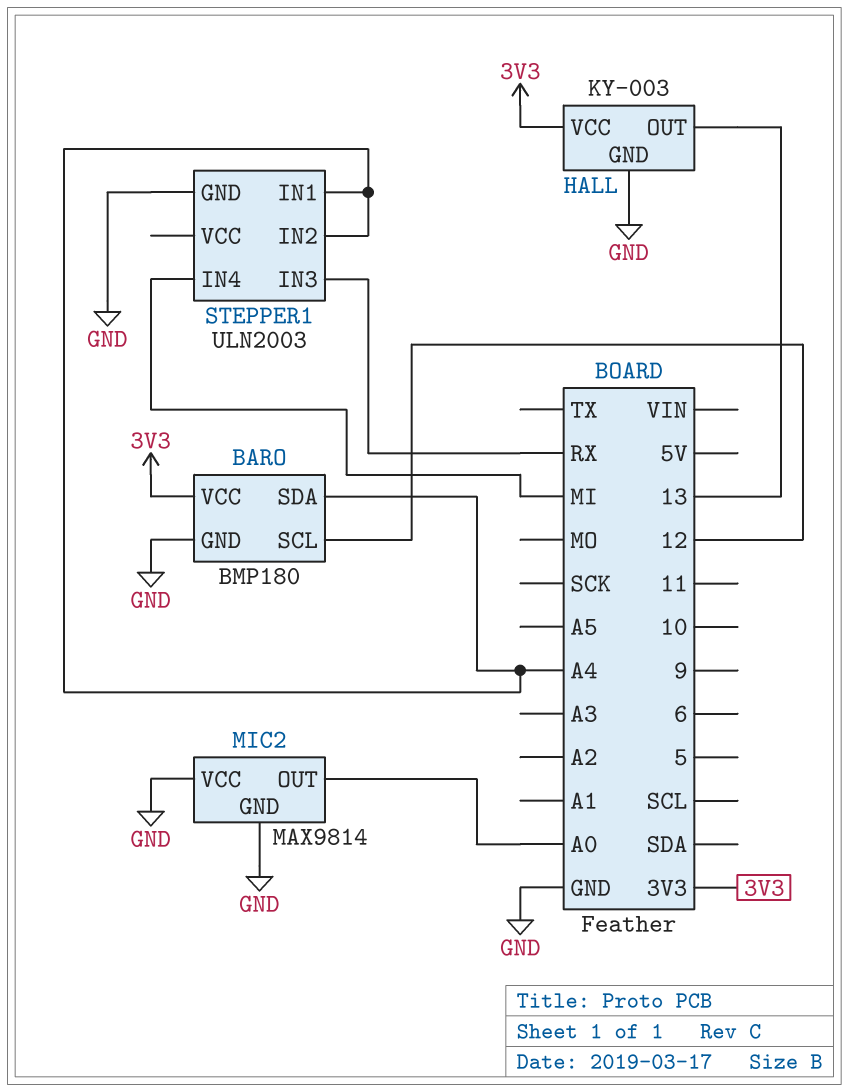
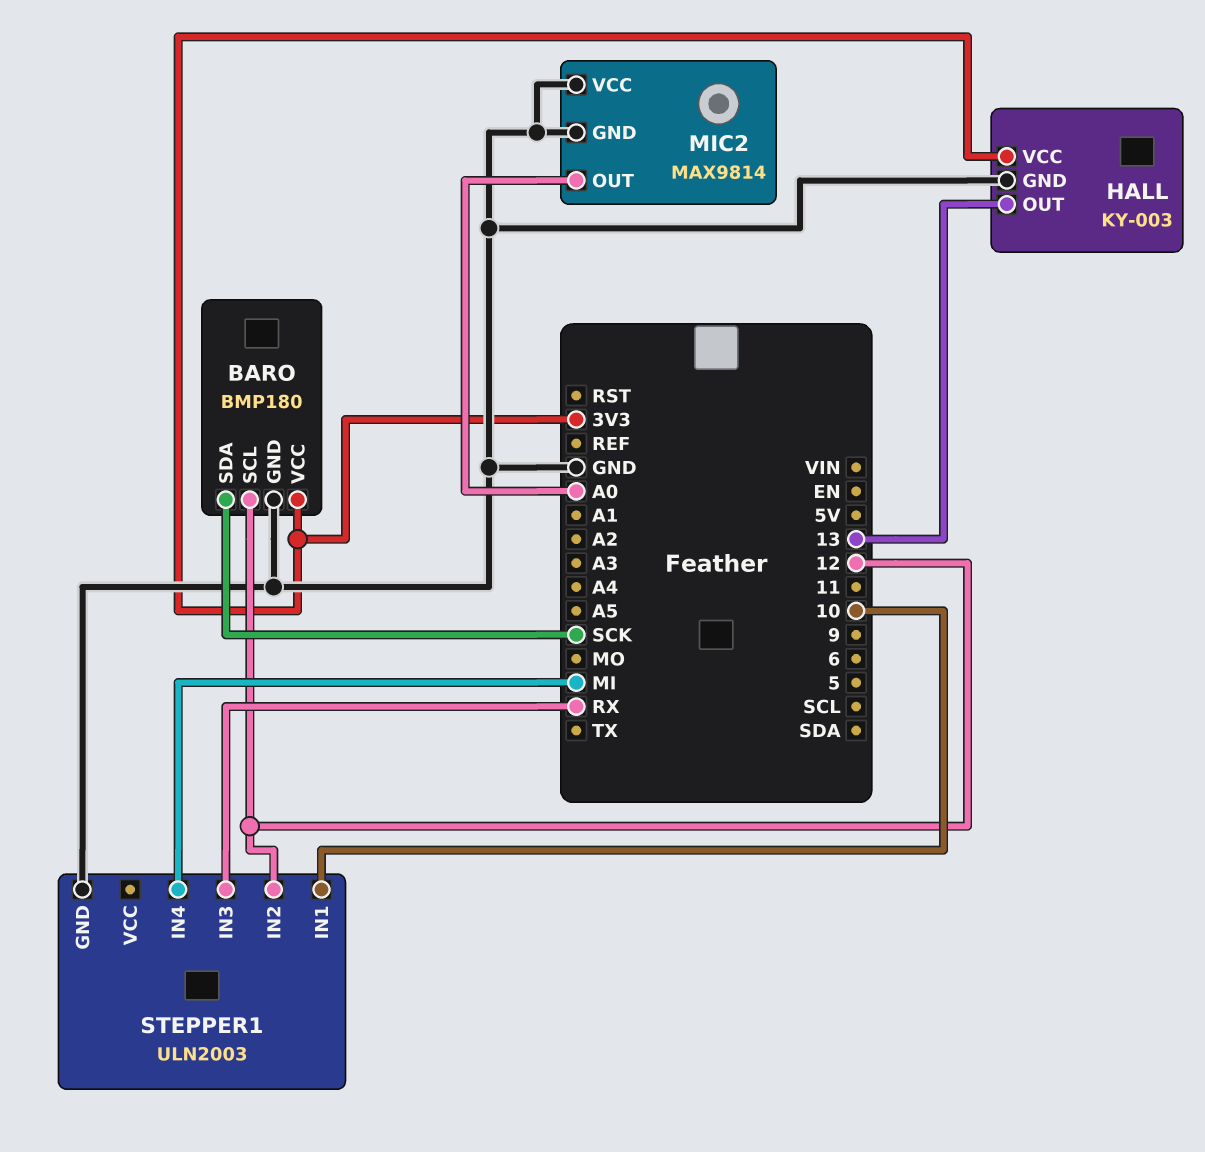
BARO pin SDA: A4 -> SCK
STEPPER1 pin IN1: A4 -> 10
STEPPER1 pin IN2: A4 -> 12

